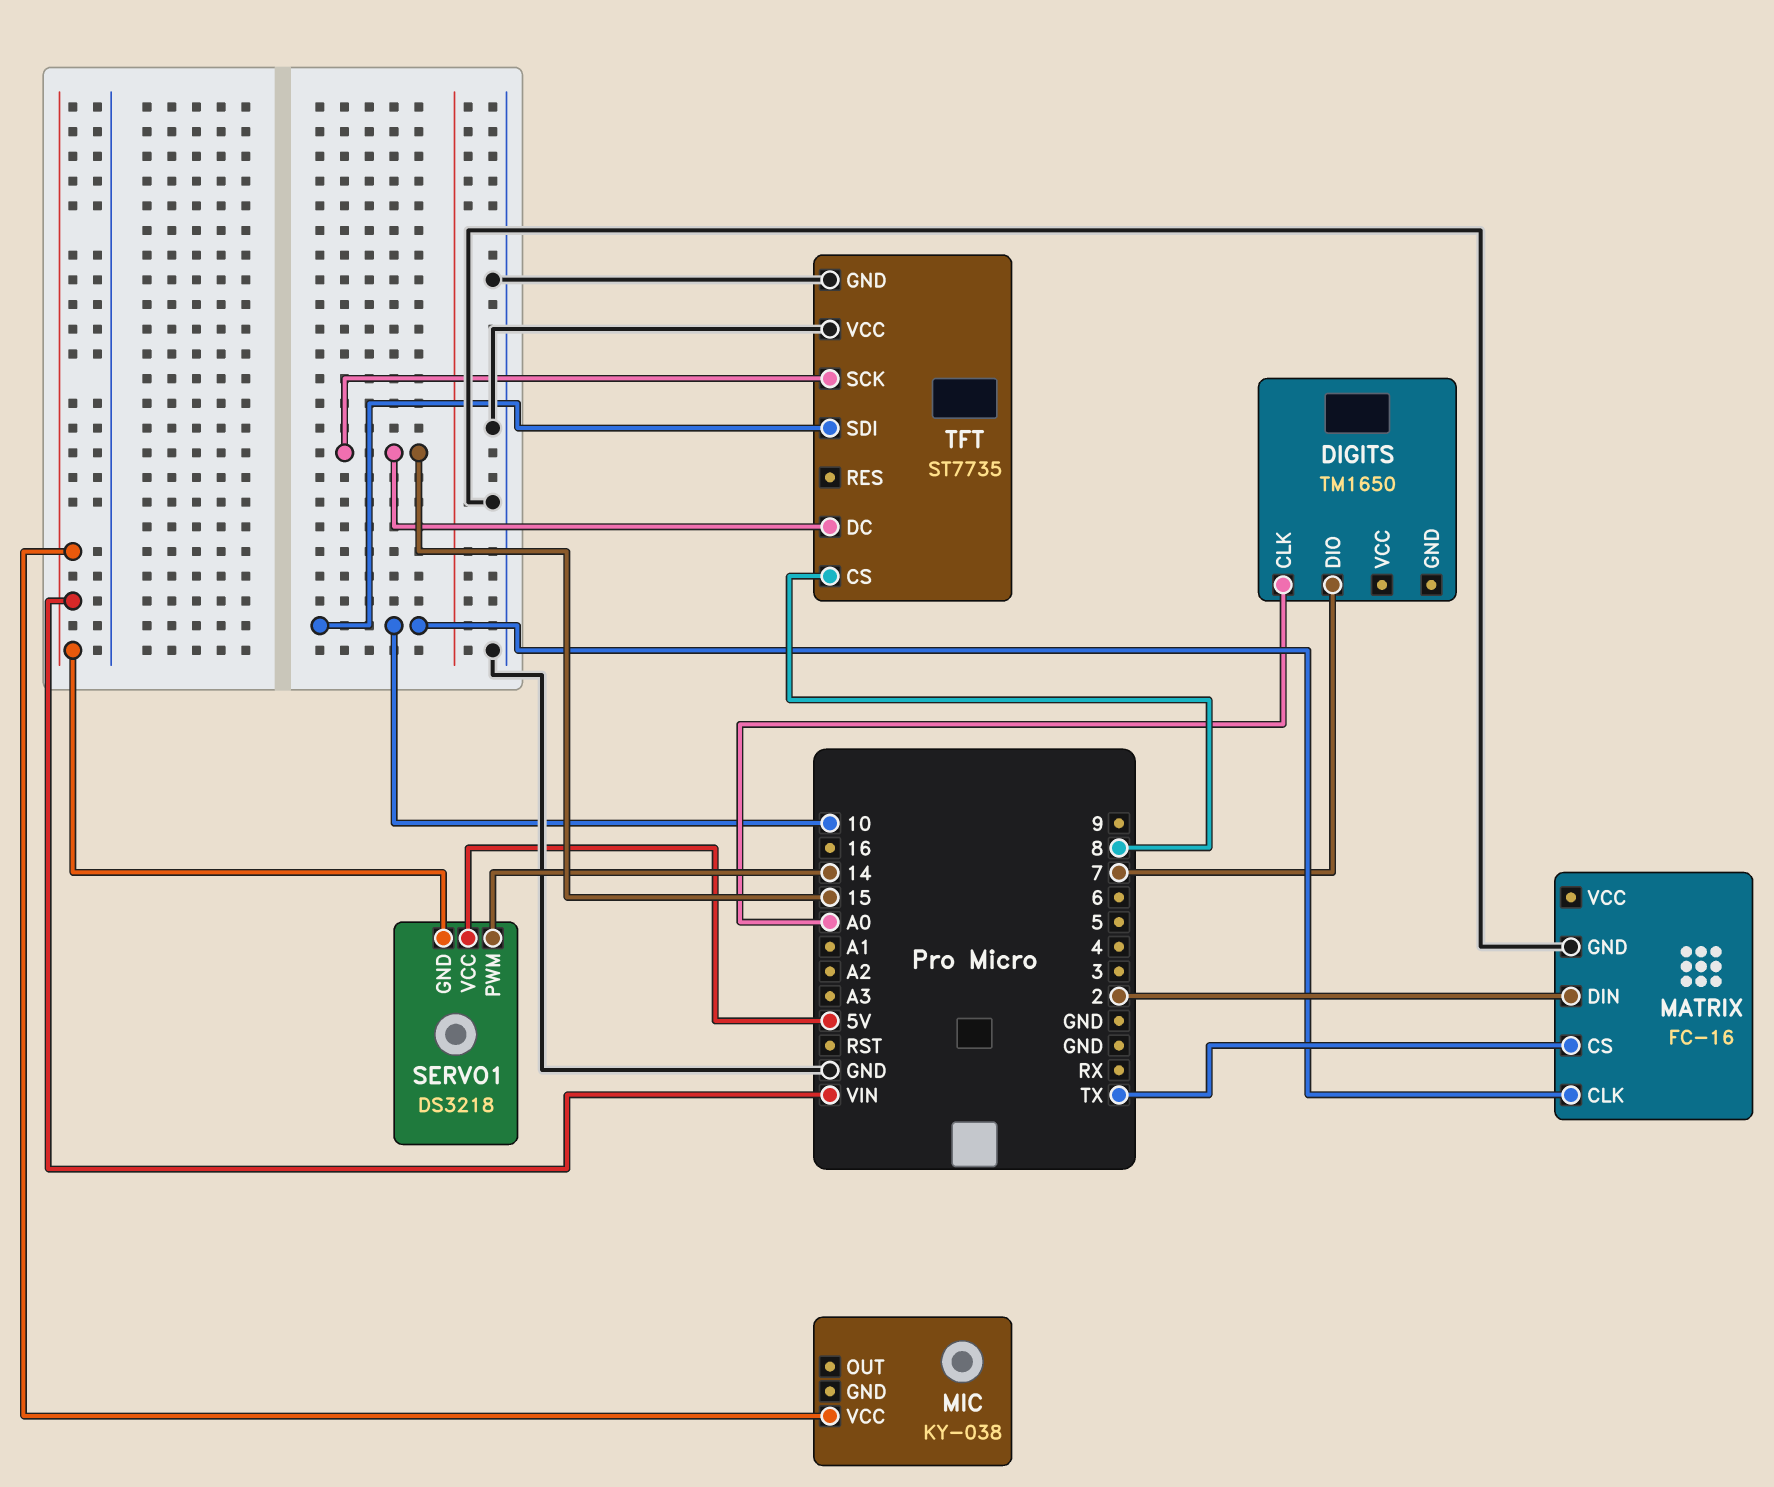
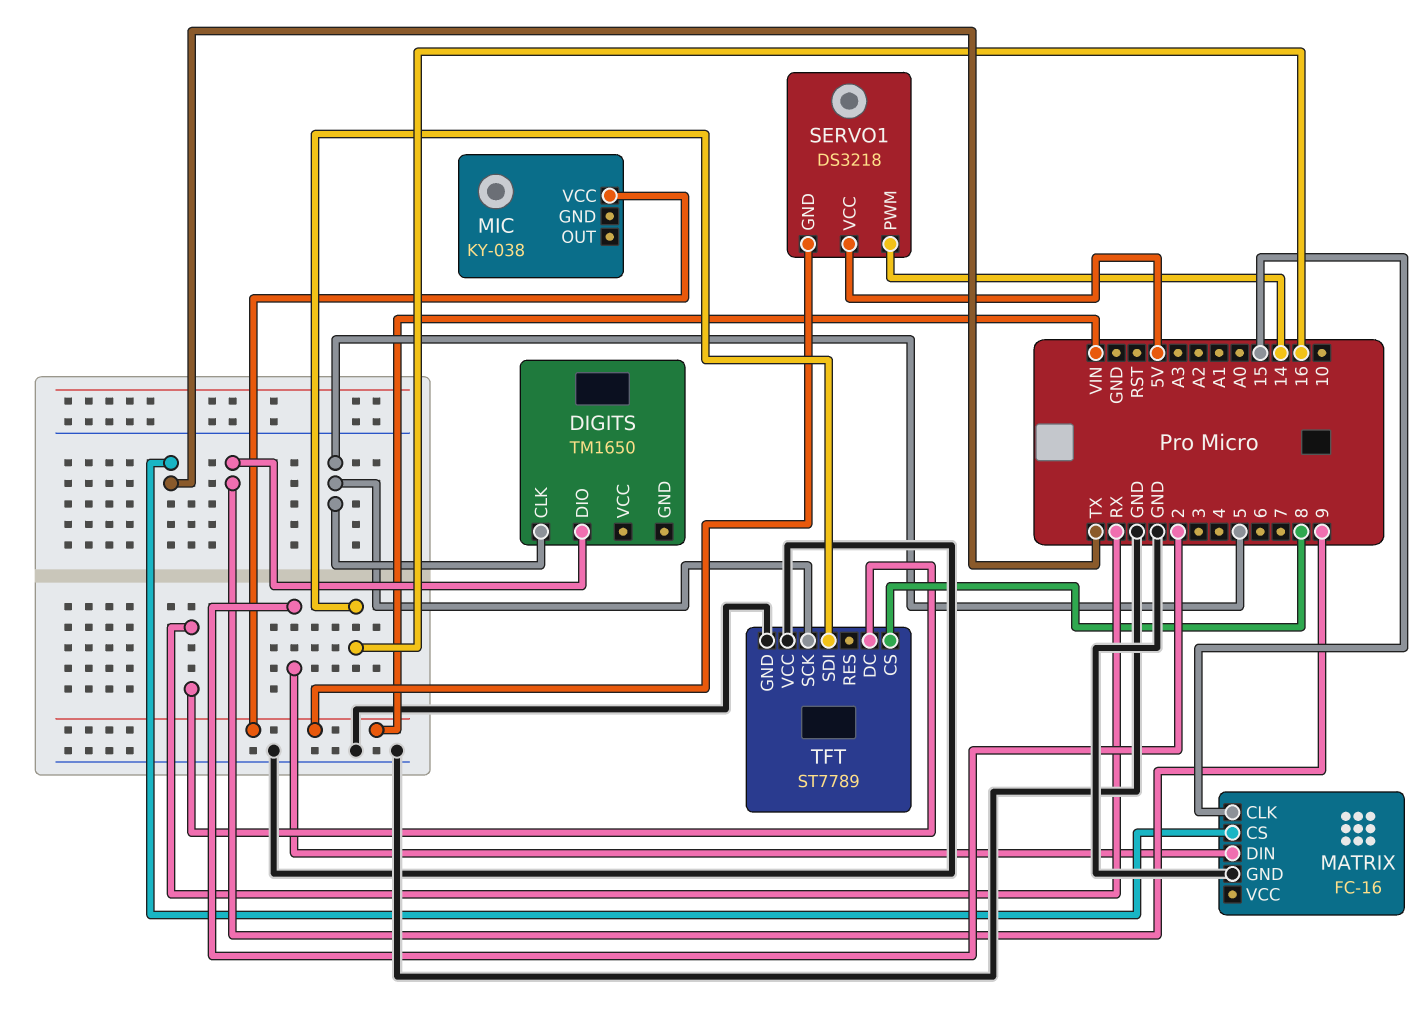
DIGITS pin CLK: A0 -> 5
DIGITS pin DIO: 7 -> 9
MATRIX pin CLK: 10 -> 15
TFT: ST7735 -> ST7789
TFT pin DC: 15 -> RX
TFT pin SCK: 15 -> 5
TFT pin SDI: 10 -> 16

